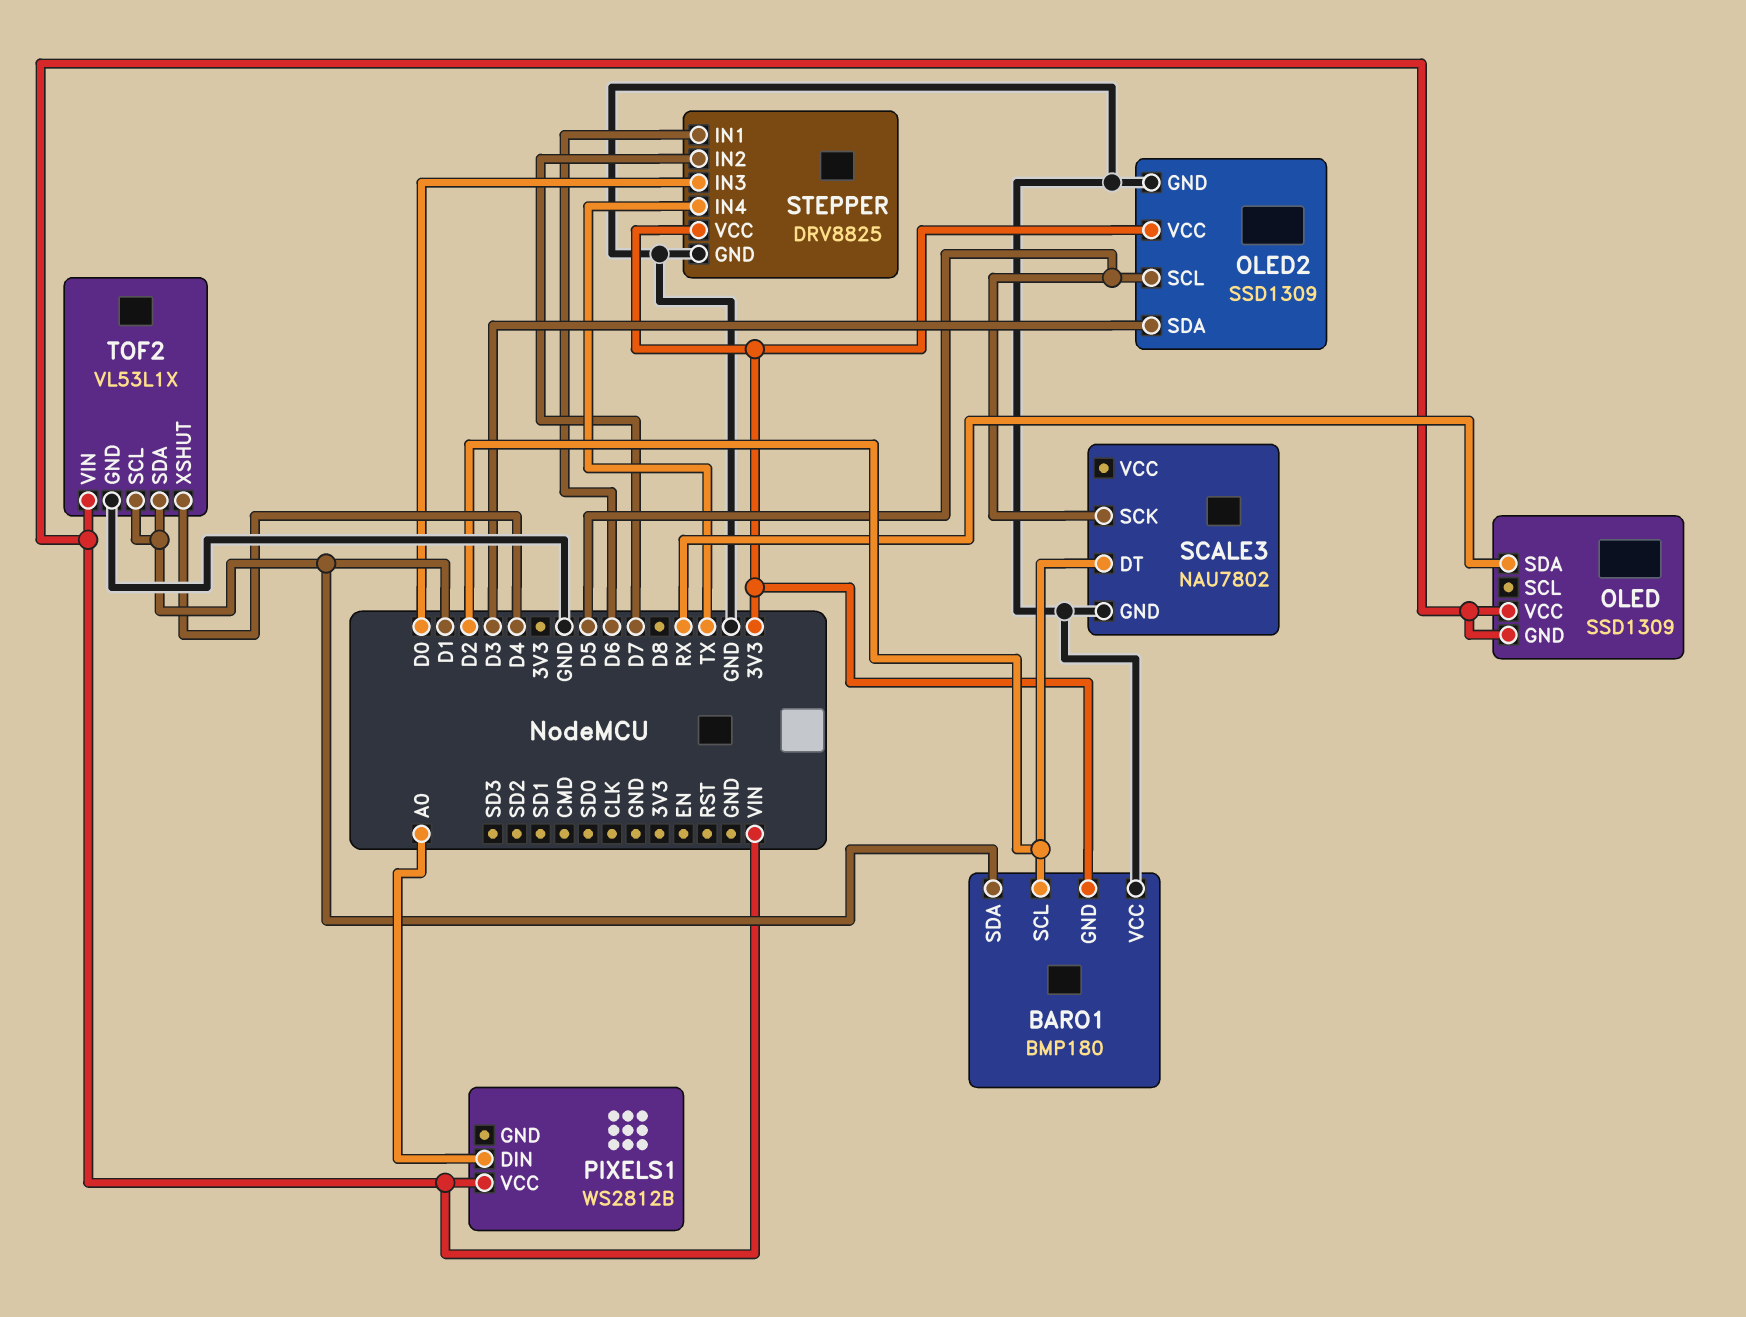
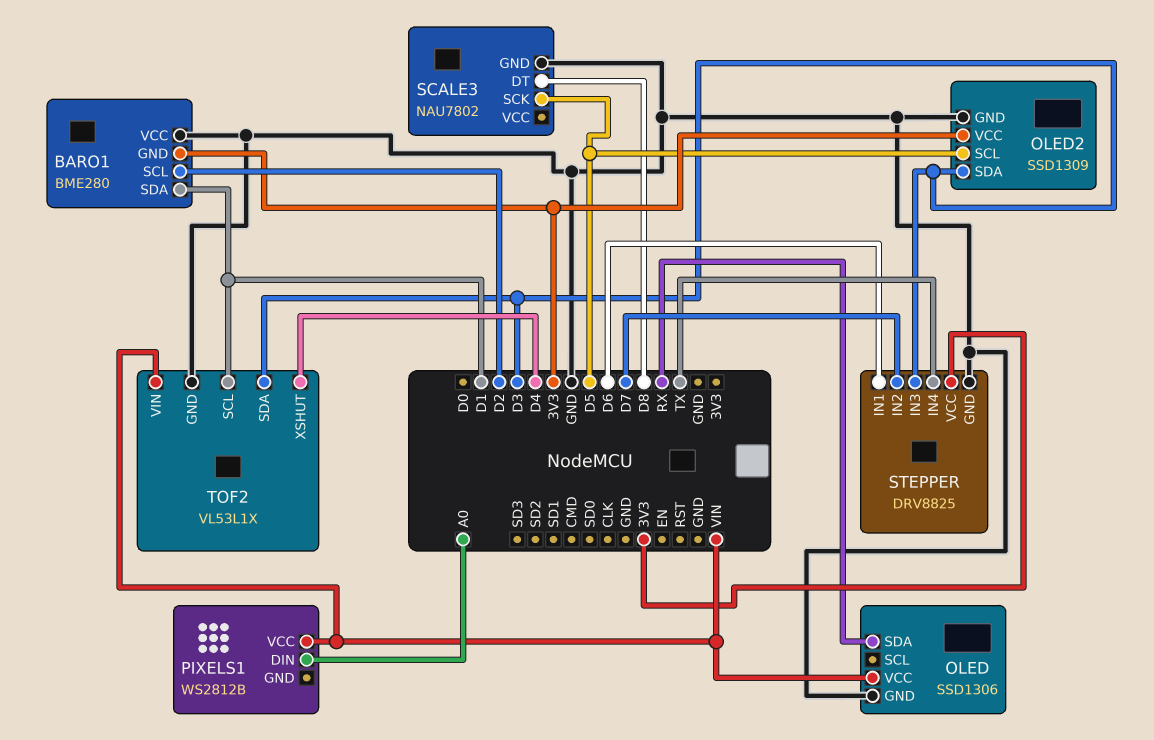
BARO1: BMP180 -> BME280
OLED: SSD1309 -> SSD1306
OLED pin GND: VIN -> GND
SCALE3 pin DT: D2 -> D8
STEPPER pin IN3: D0 -> D3
TOF2 pin SDA: D1 -> D3

